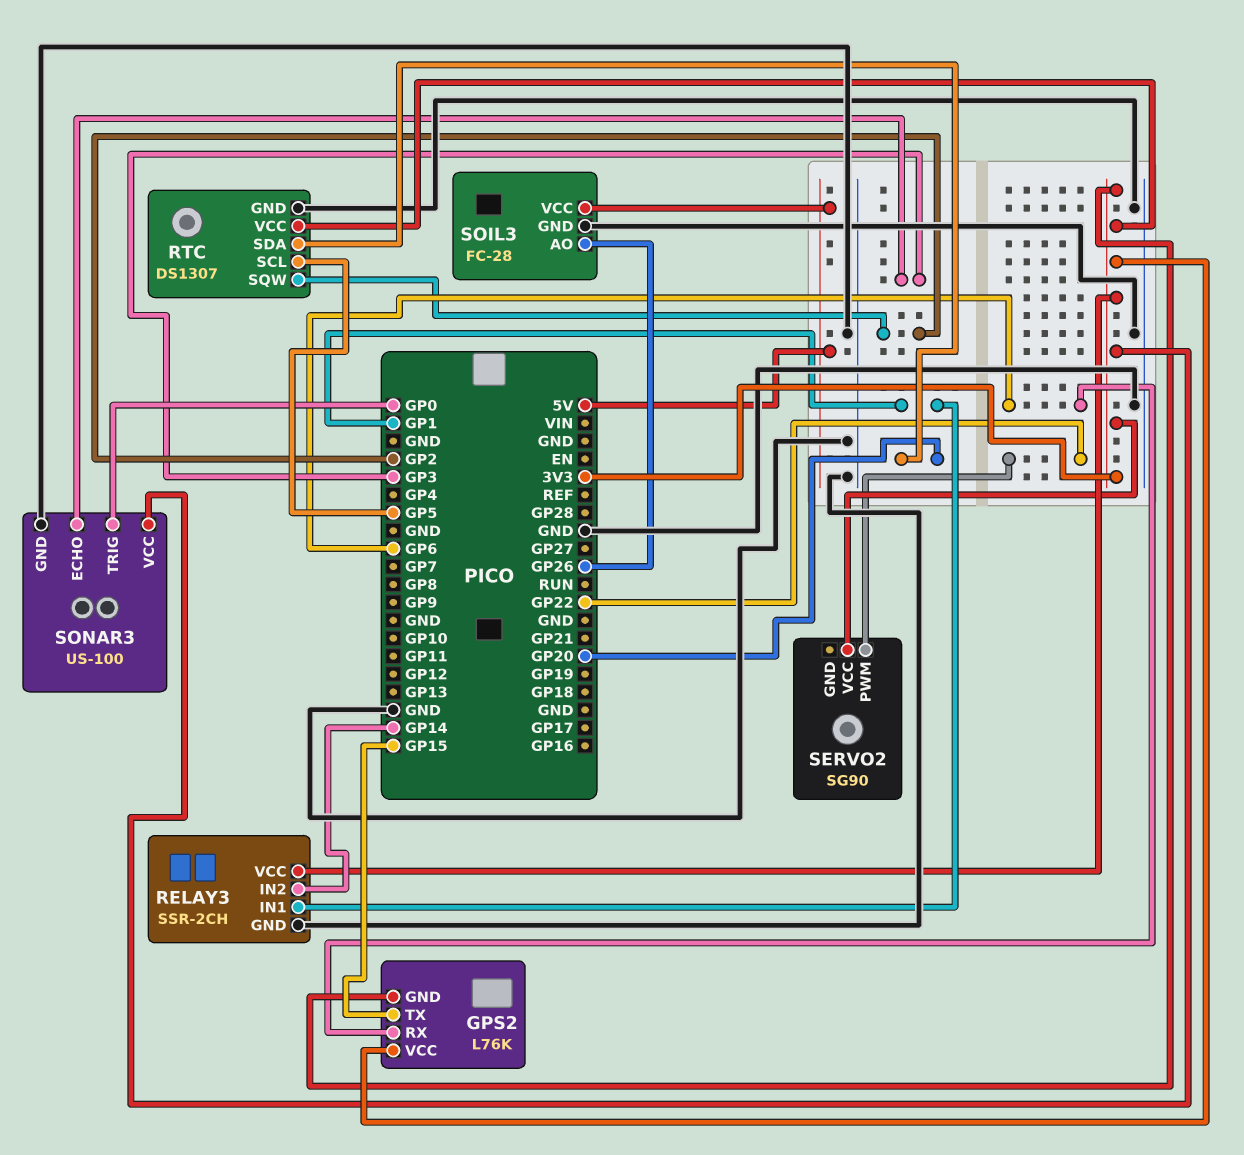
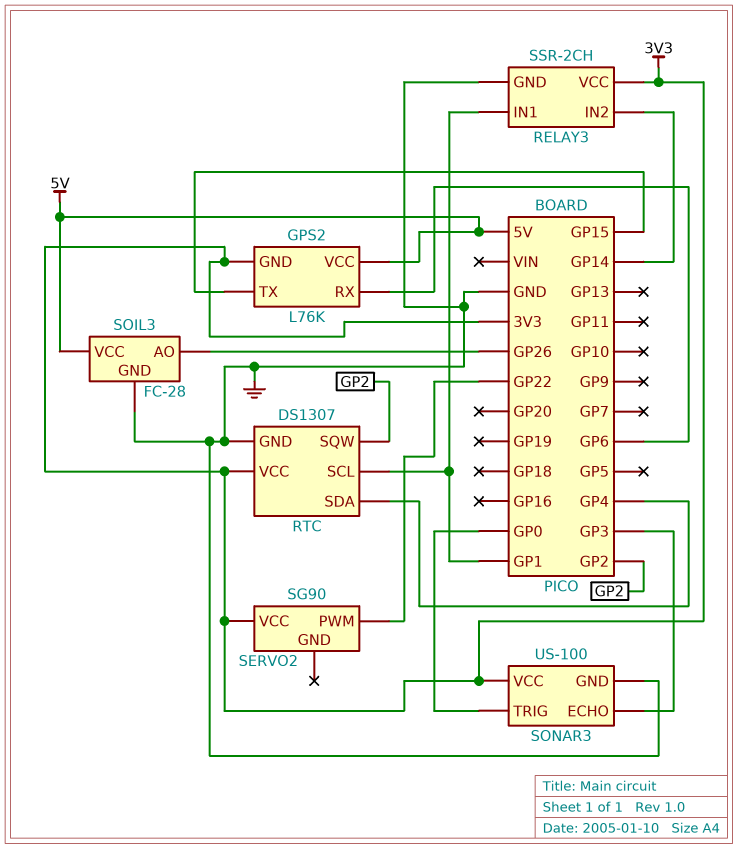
GPS2 pin VCC: 3V3 -> 5V
RTC pin SCL: GP5 -> GP1
RTC pin SDA: GP20 -> GP4

